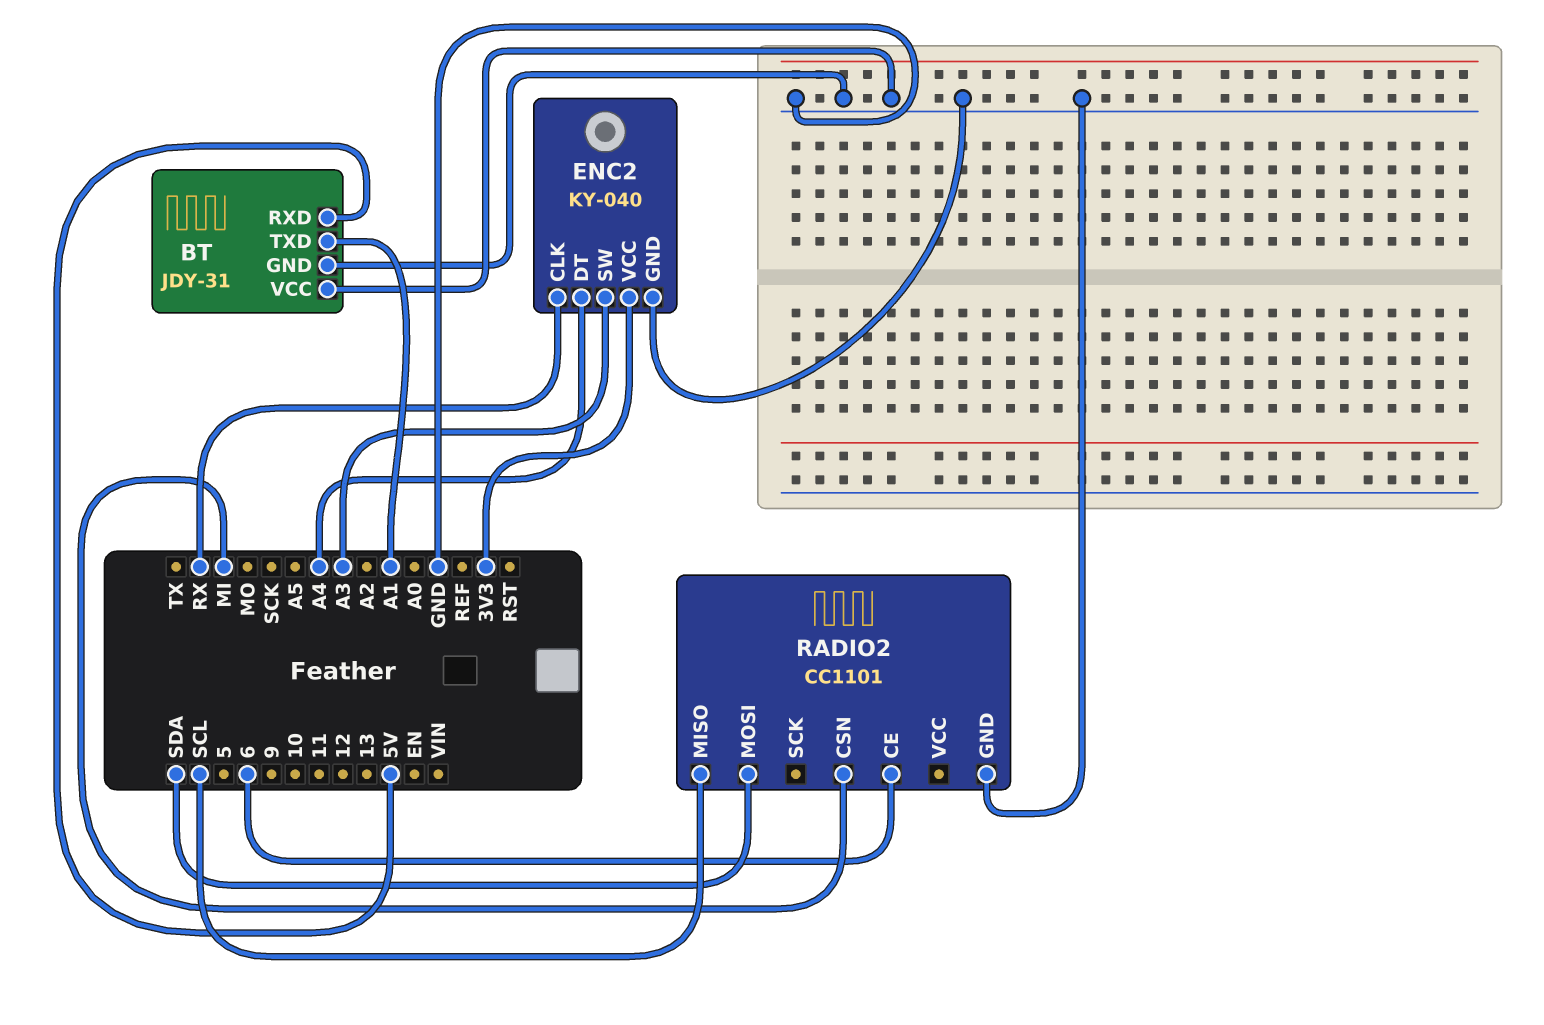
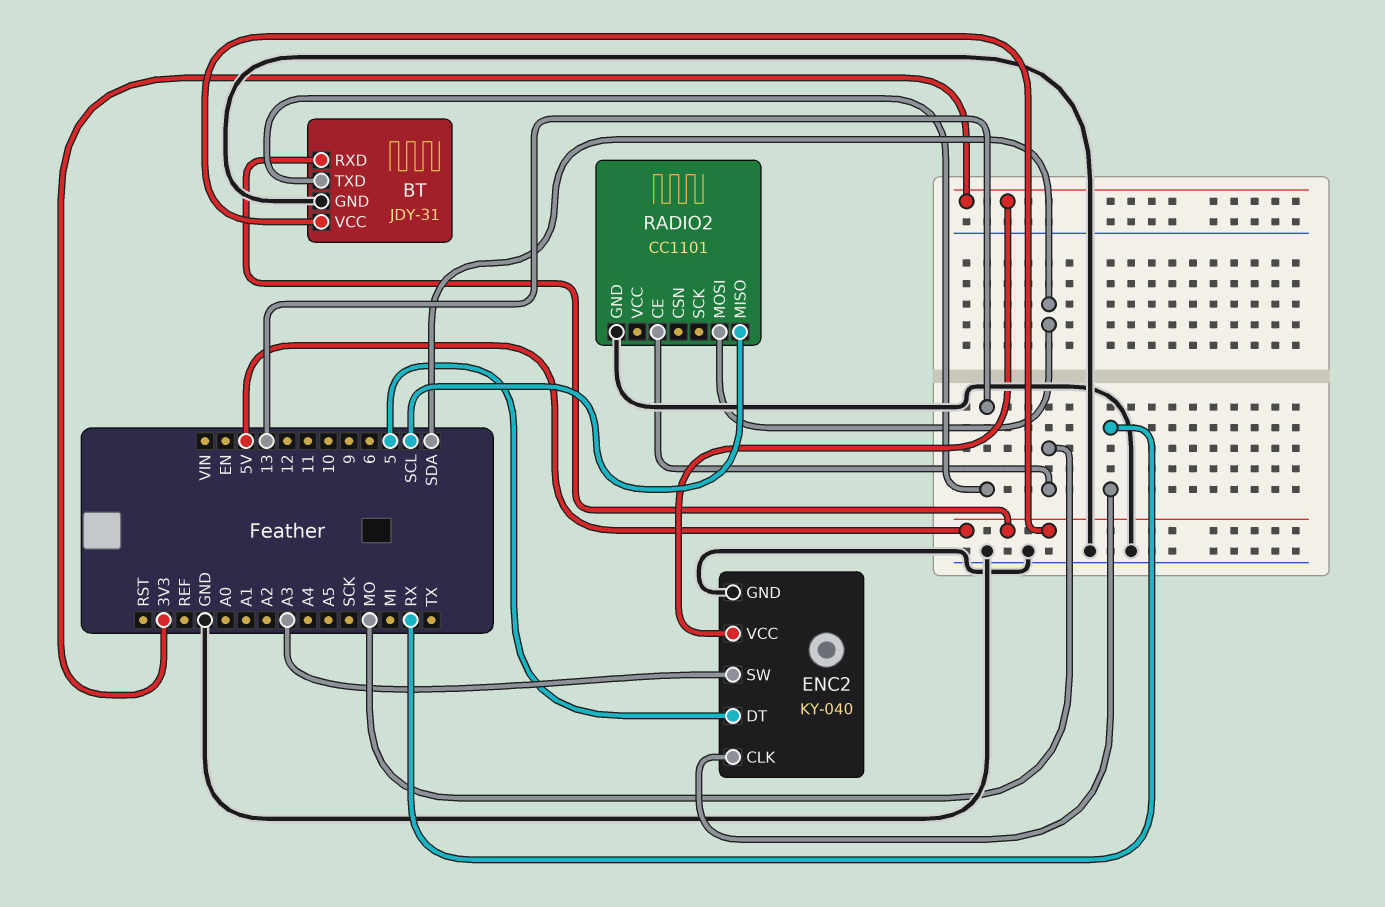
BT pin TXD: A1 -> 13
BT pin VCC: GND -> 5V
ENC2 pin DT: A4 -> 5
RADIO2 pin CE: 6 -> MO
RADIO2 pin CSN: MI -> none

